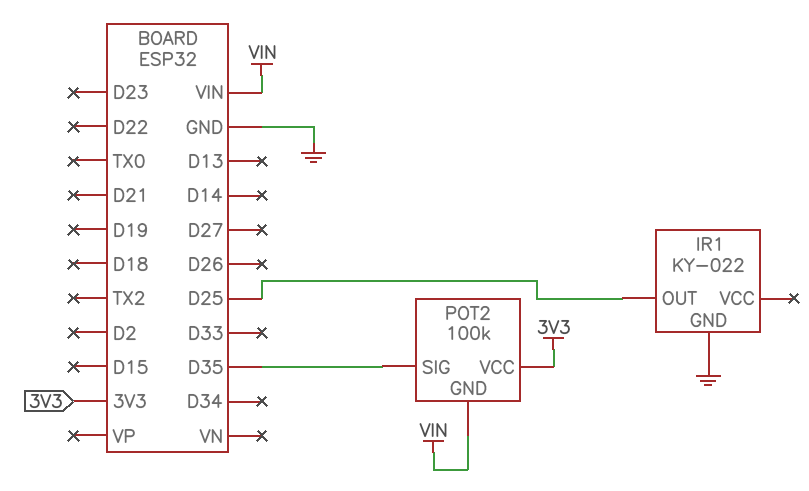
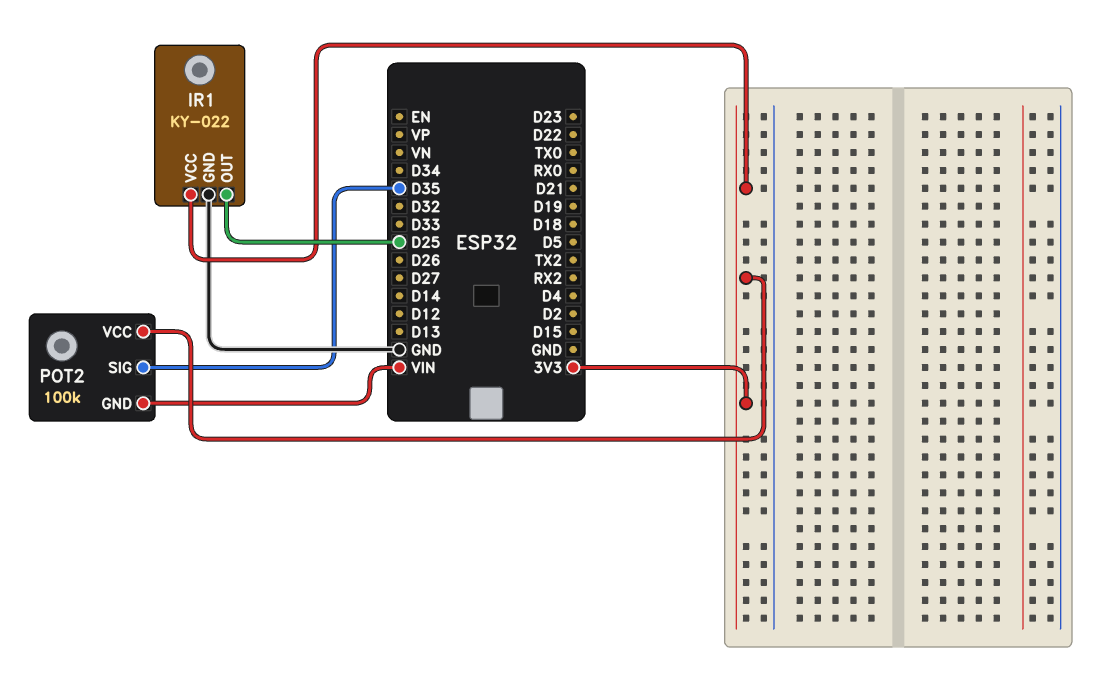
IR1 pin VCC: none -> 3V3

